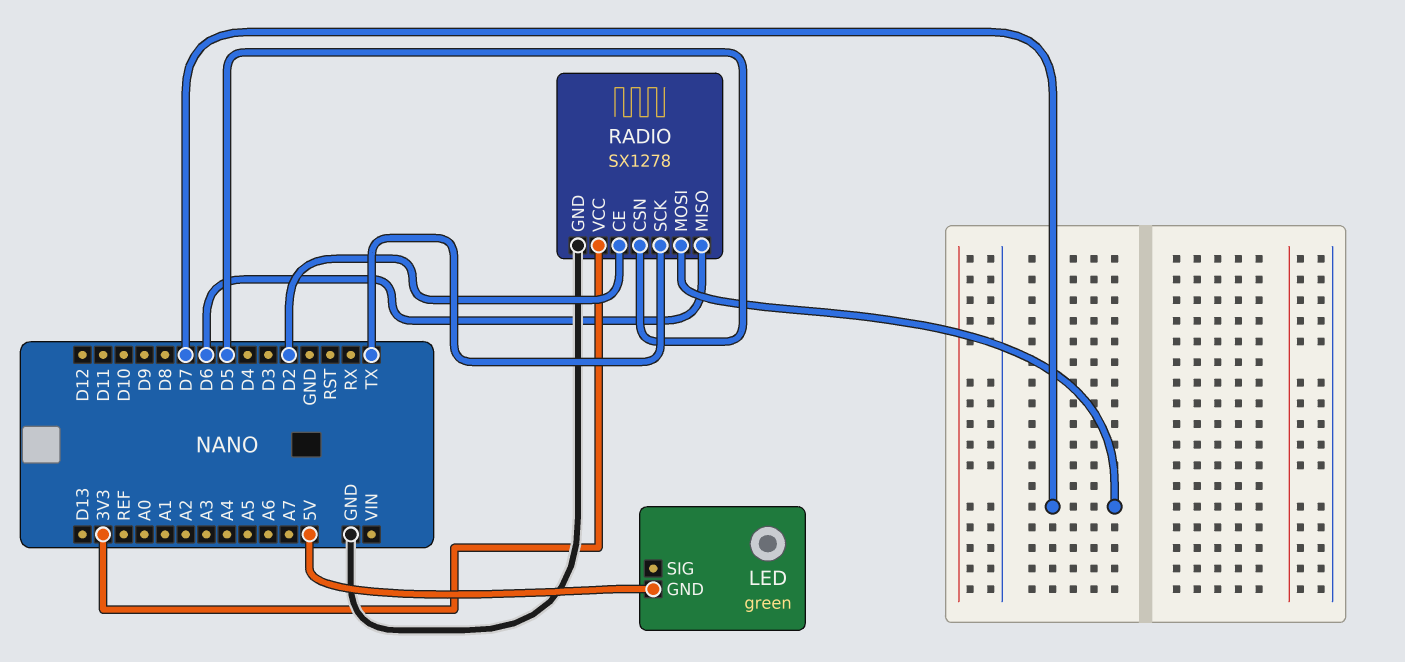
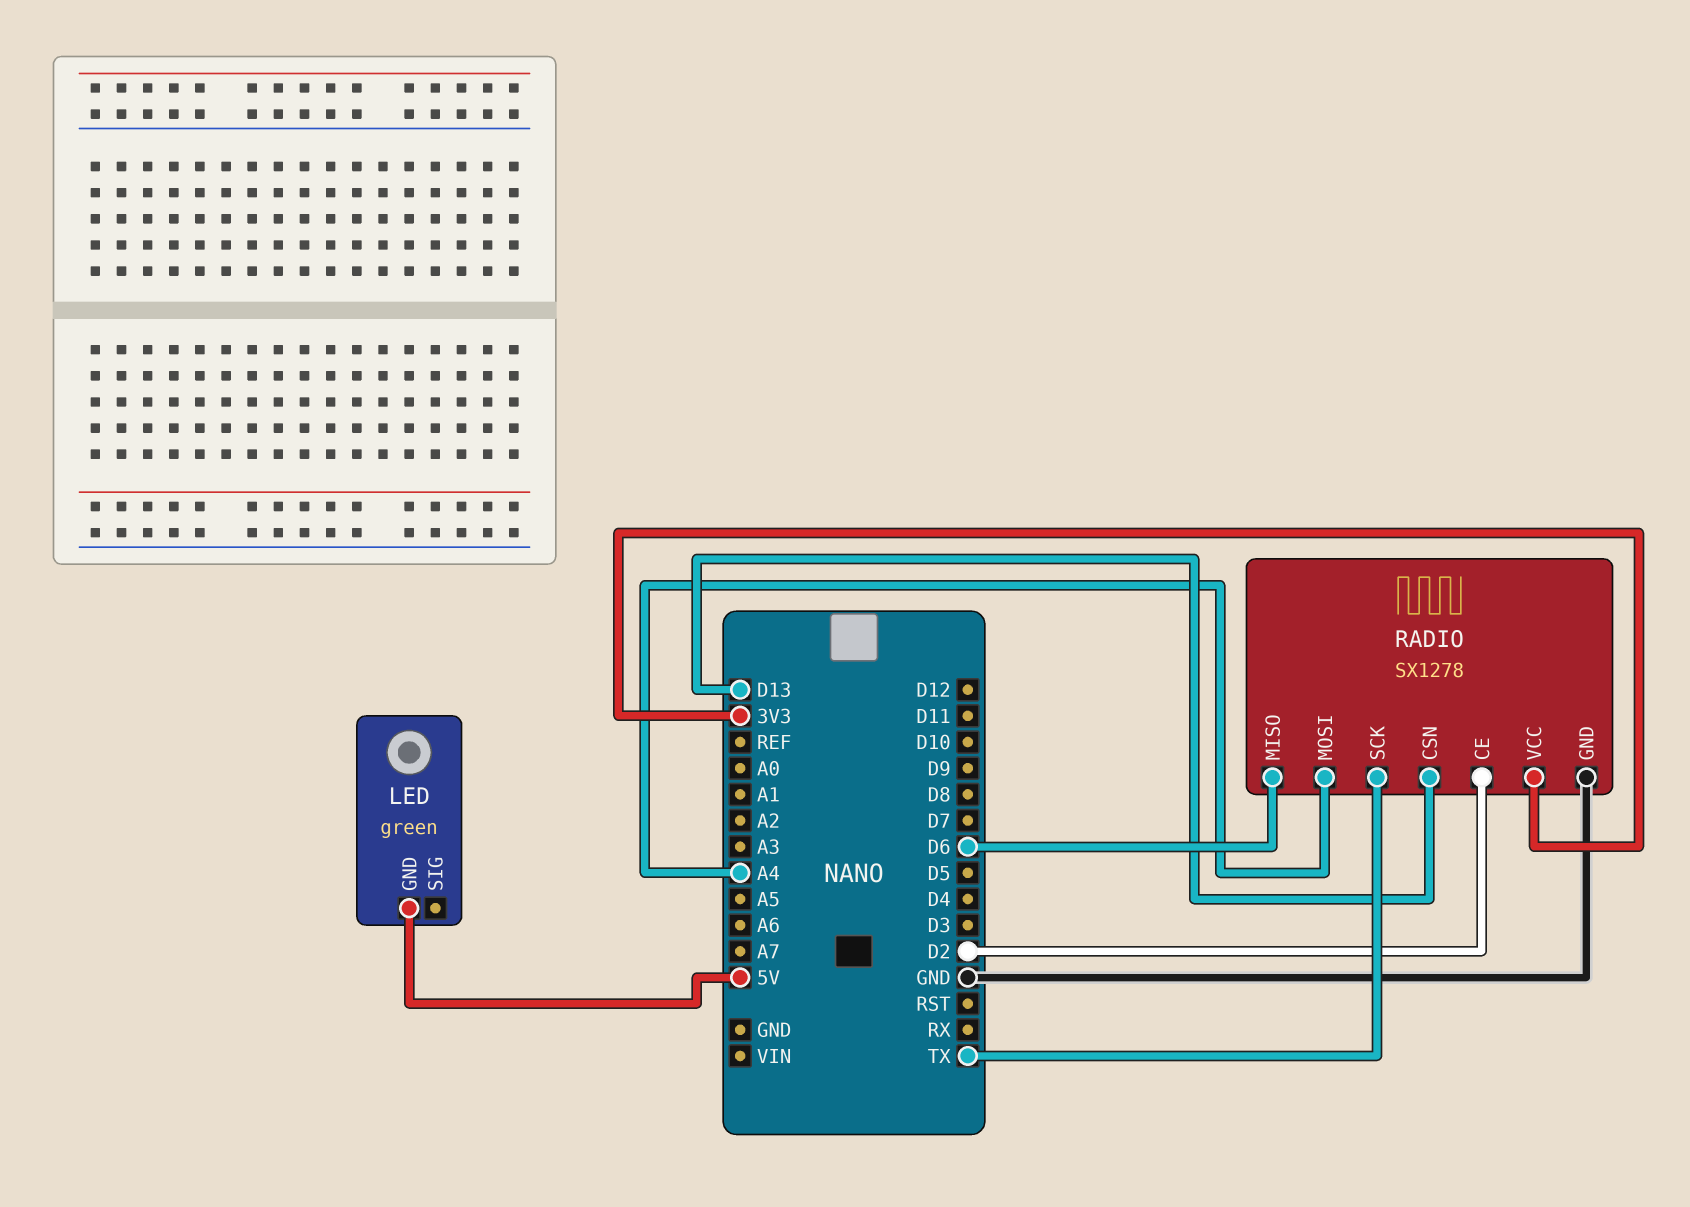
RADIO pin CSN: D5 -> D13
RADIO pin MOSI: D7 -> A4

